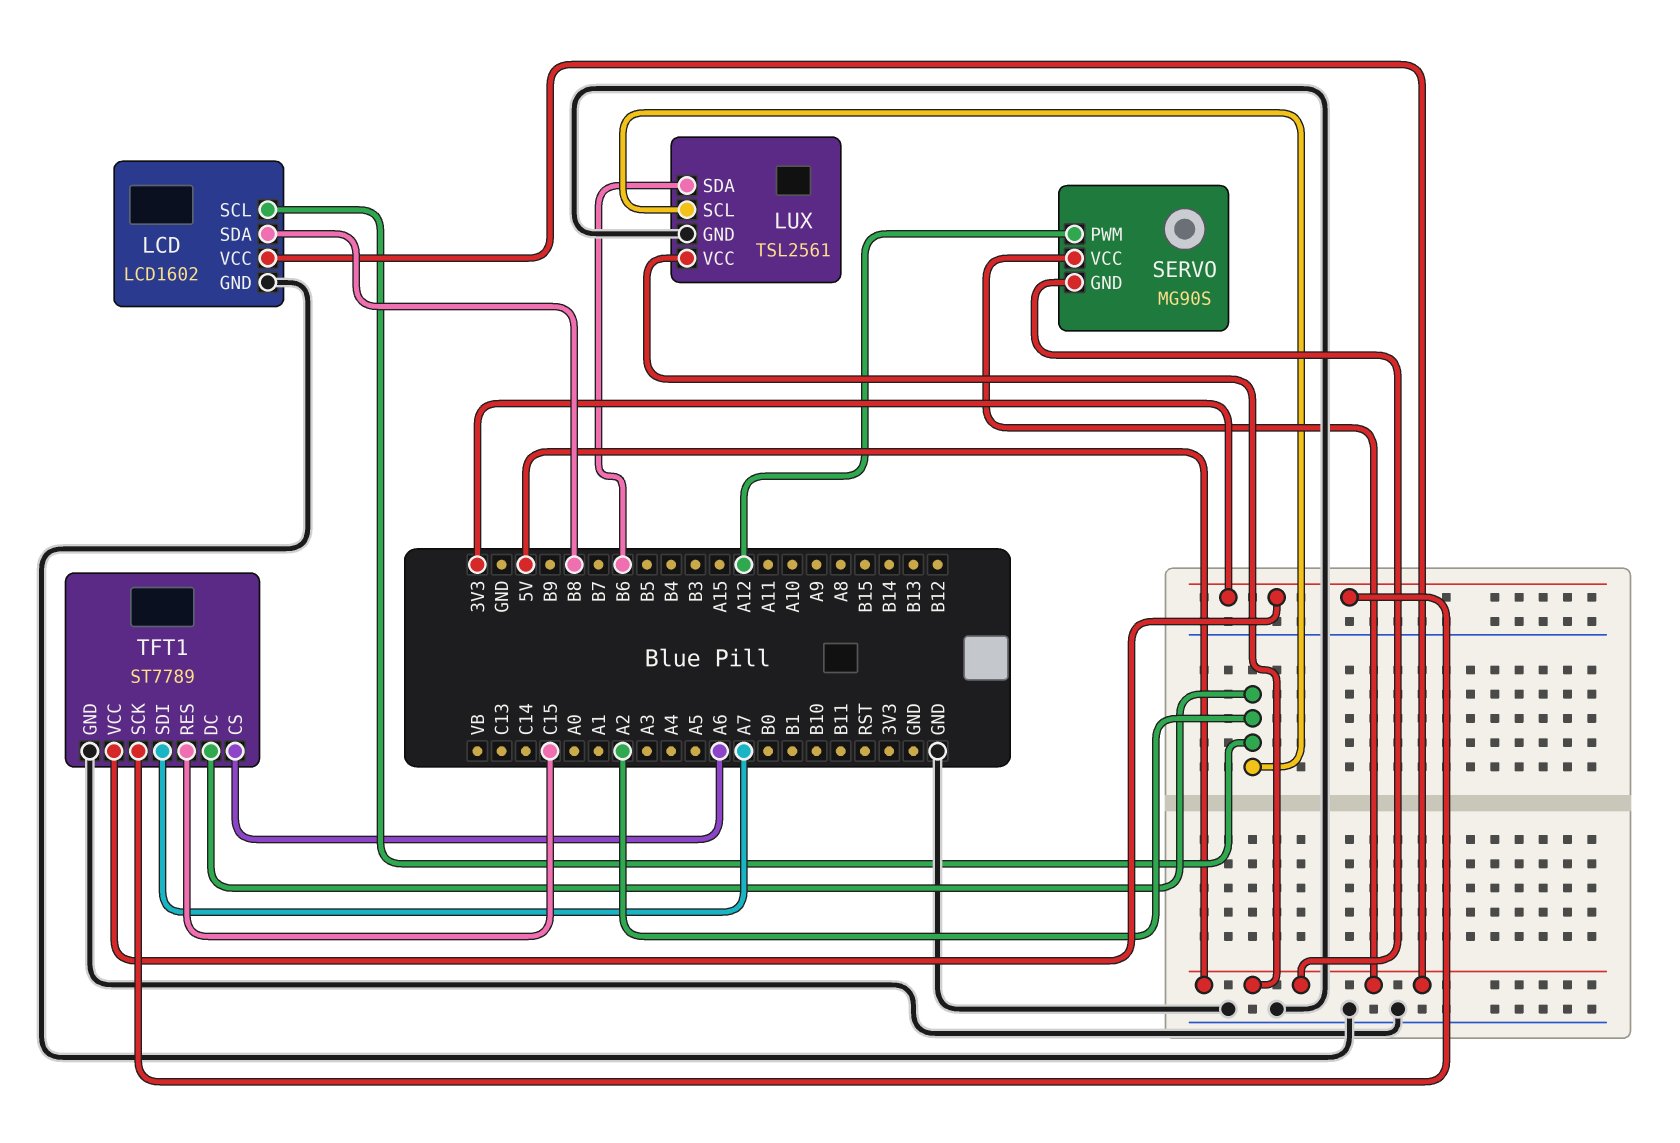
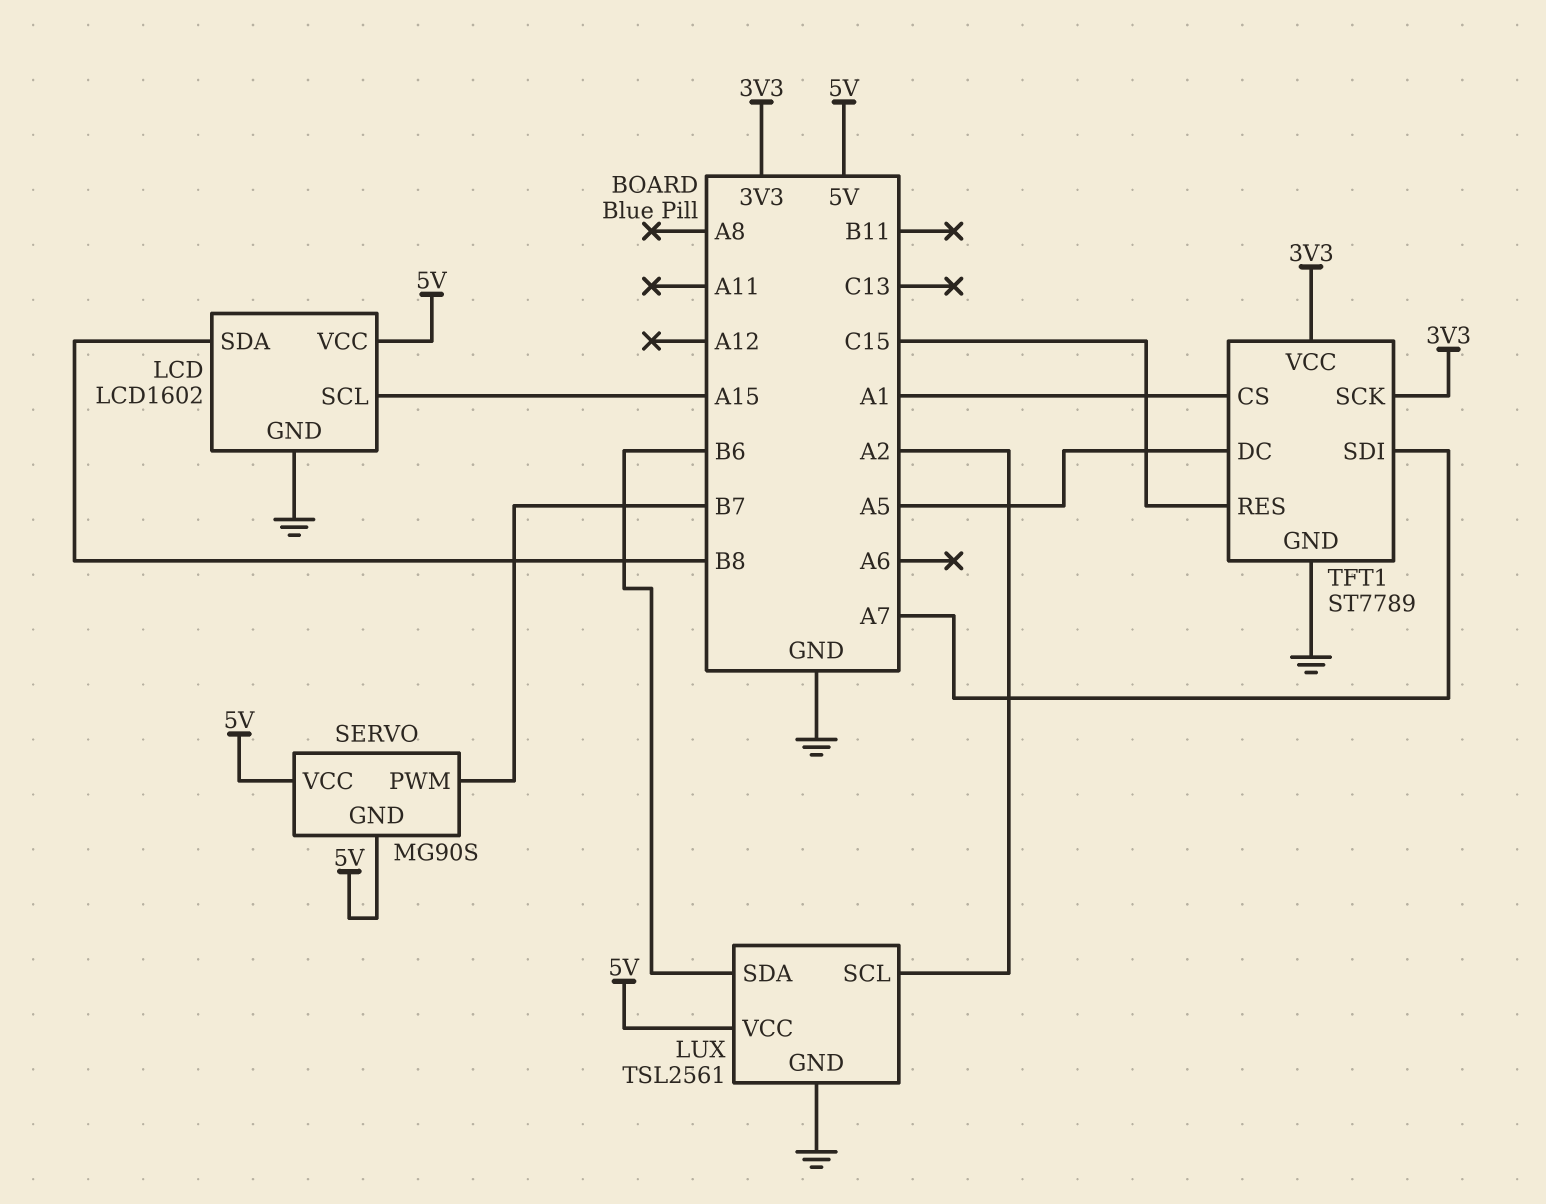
LCD pin SCL: A2 -> A15
SERVO pin PWM: A12 -> B7
TFT1 pin CS: A6 -> A1
TFT1 pin DC: A2 -> A5

